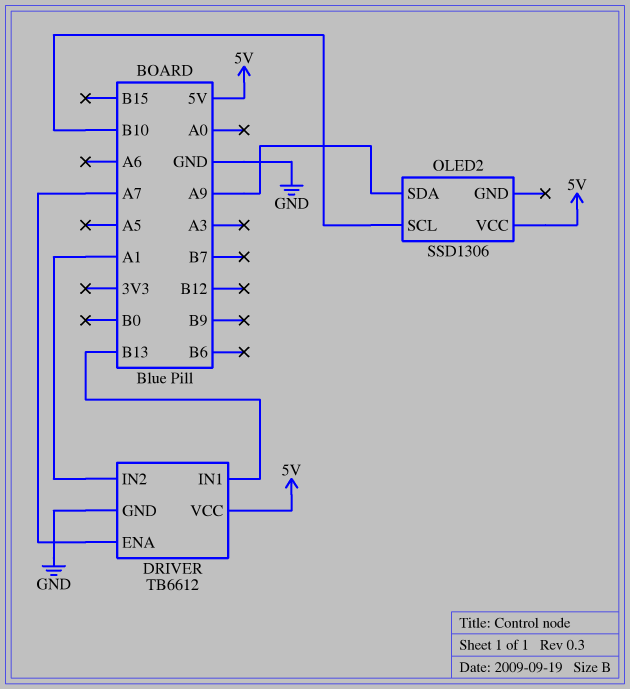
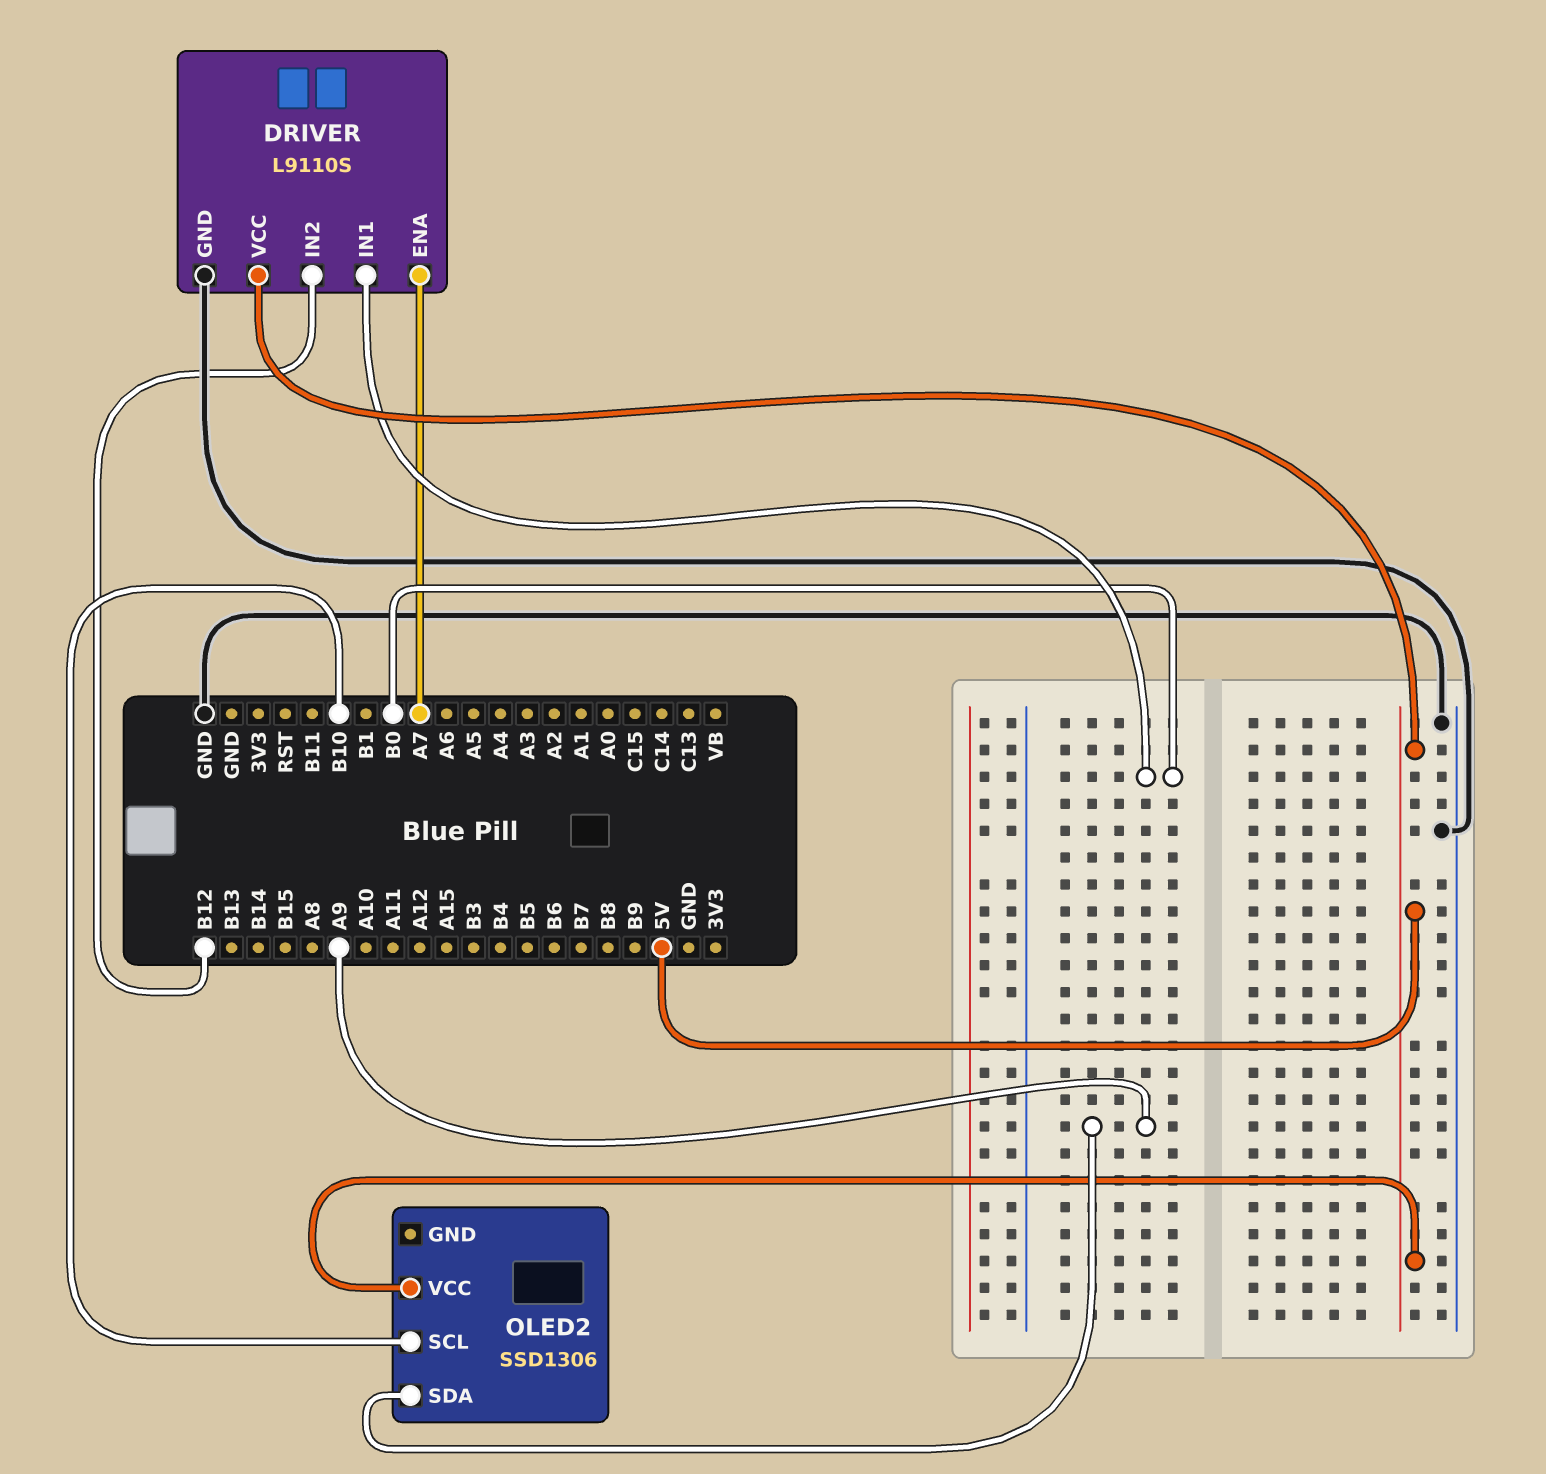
DRIVER: TB6612 -> L9110S
DRIVER pin IN1: B13 -> B0
DRIVER pin IN2: A1 -> B12

